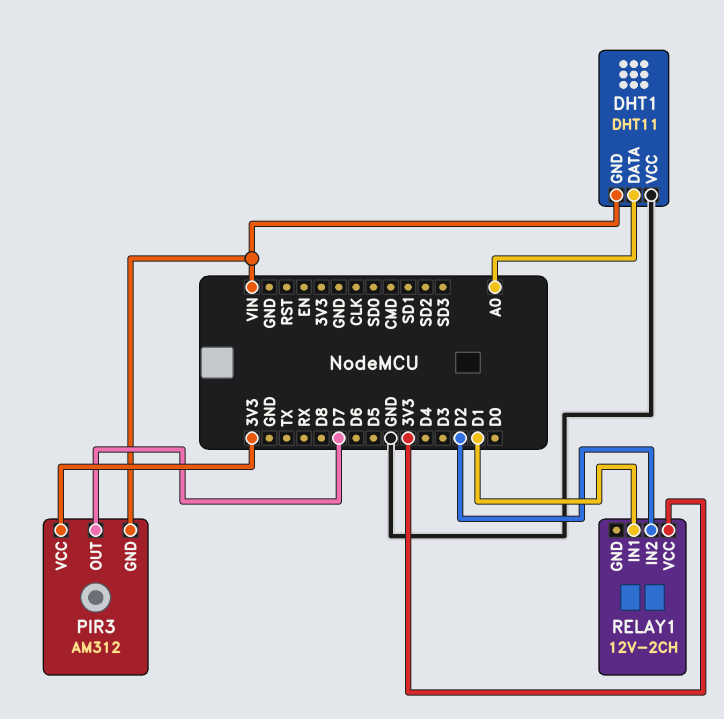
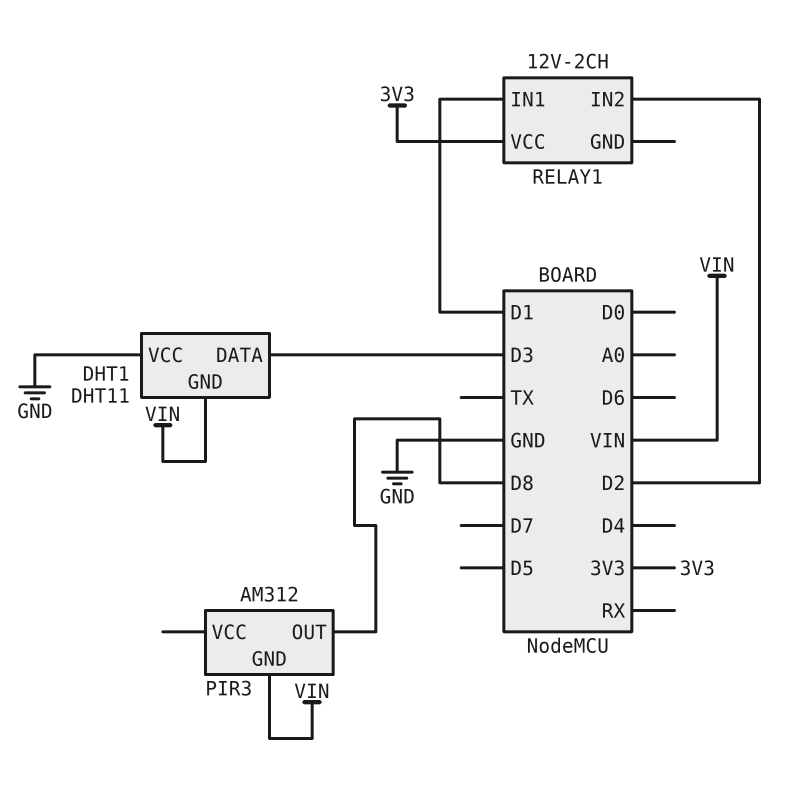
DHT1 pin DATA: A0 -> D3
PIR3 pin OUT: D7 -> D8
PIR3 pin VCC: 3V3 -> none

